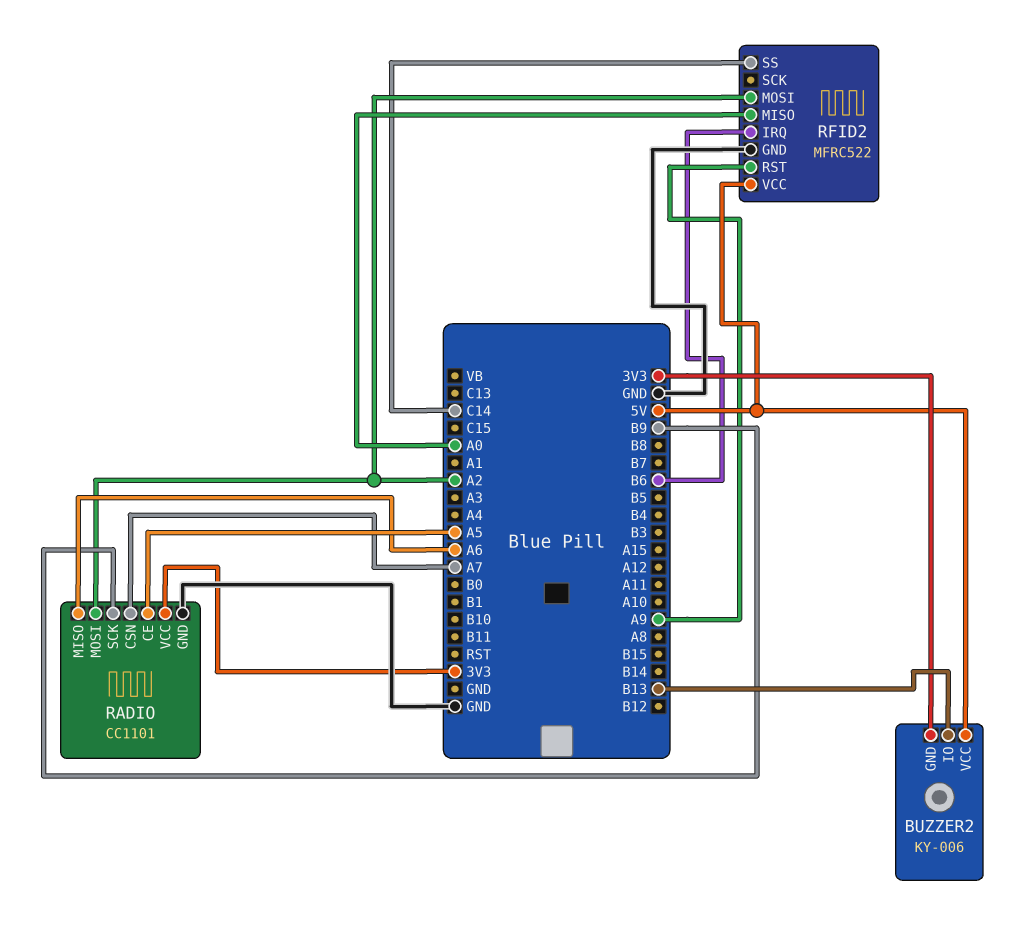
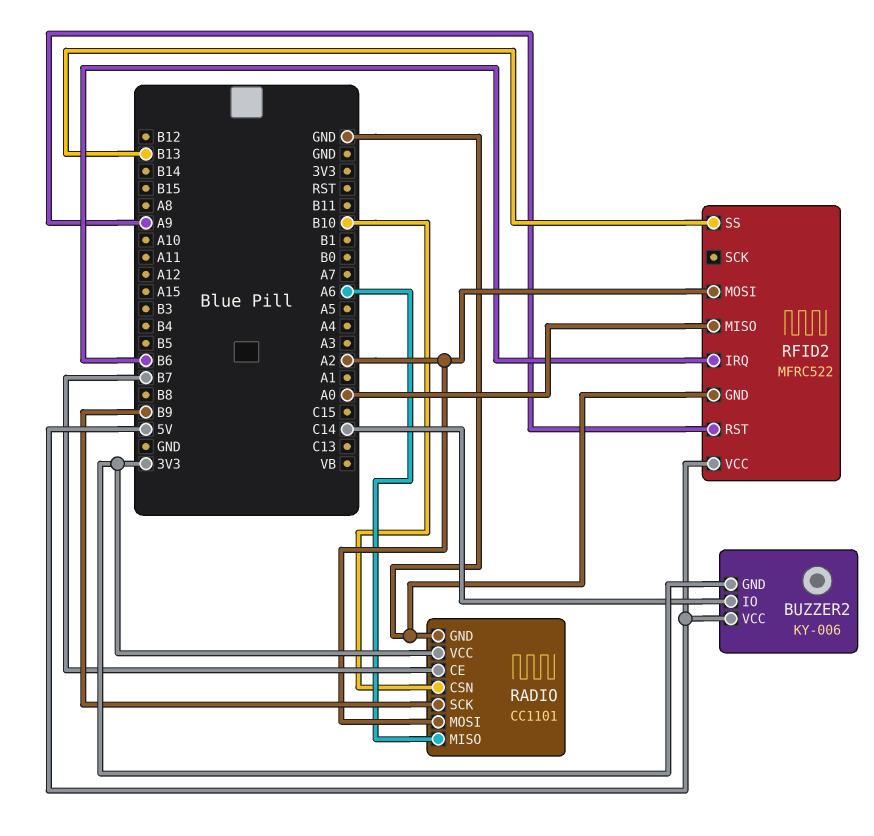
BUZZER2 pin IO: B13 -> C14
RADIO pin CE: A5 -> B7
RADIO pin CSN: A7 -> B10
RFID2 pin SS: C14 -> B13

